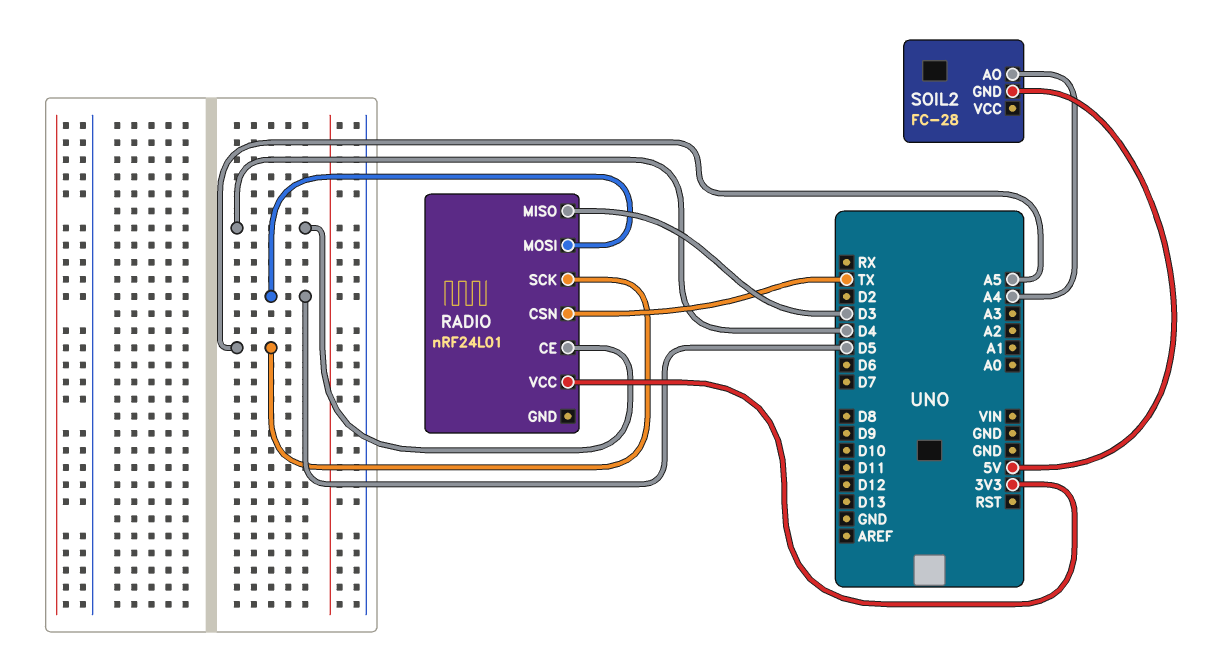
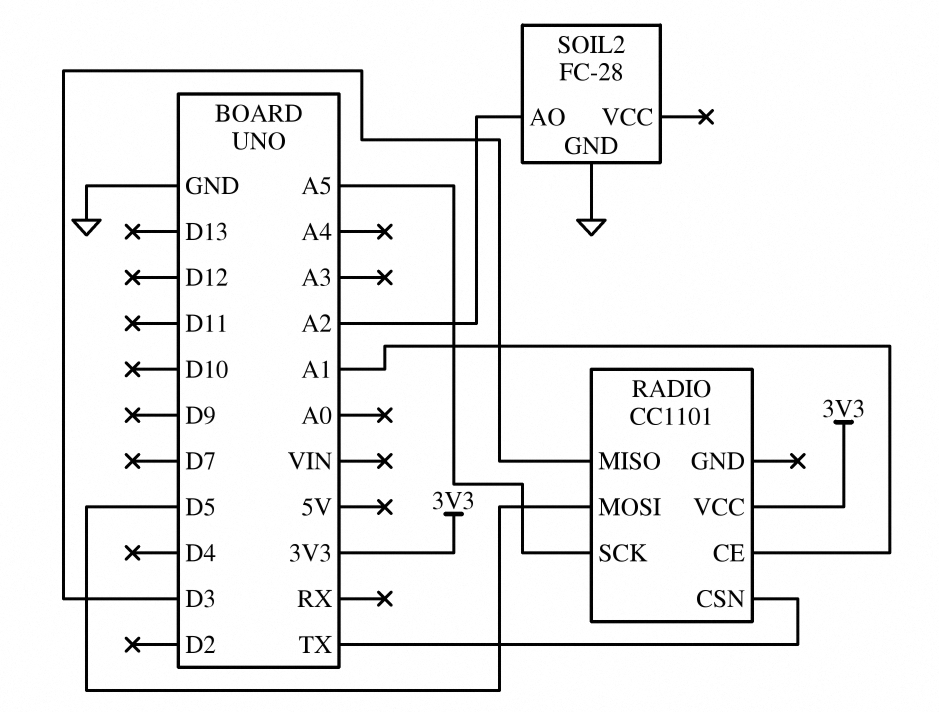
RADIO: nRF24L01 -> CC1101
RADIO pin CE: D4 -> A1
SOIL2 pin AO: A4 -> A2
SOIL2 pin GND: 5V -> GND

